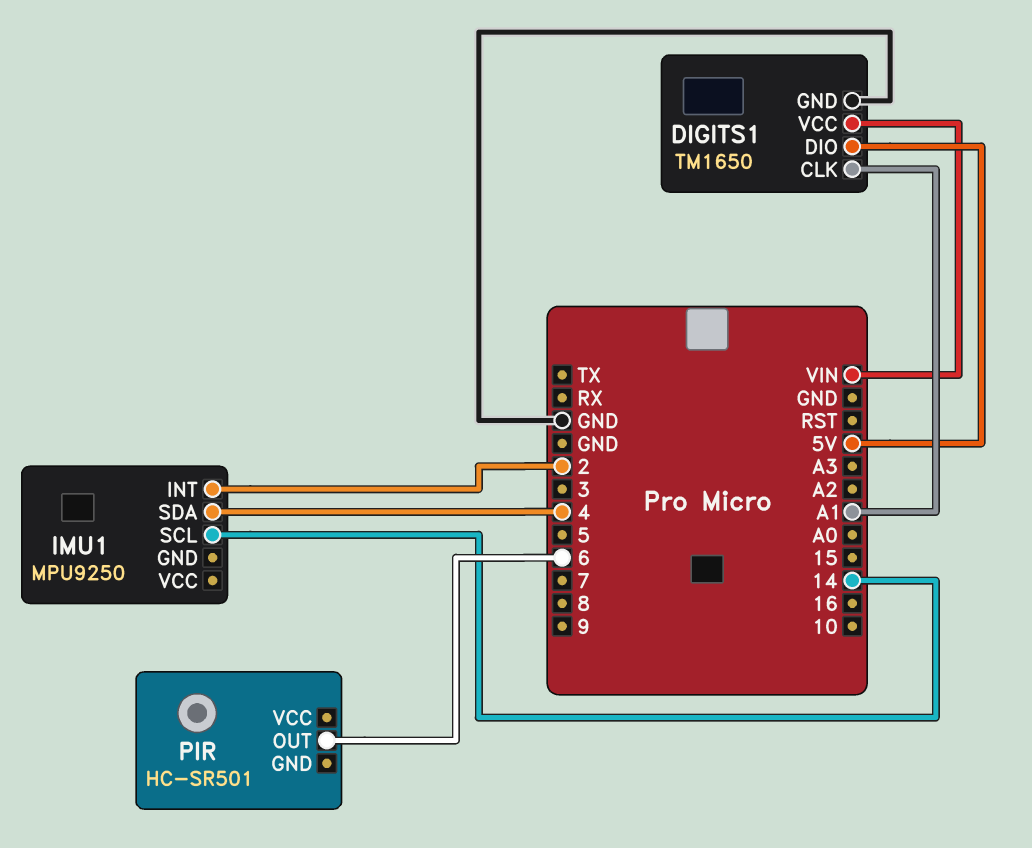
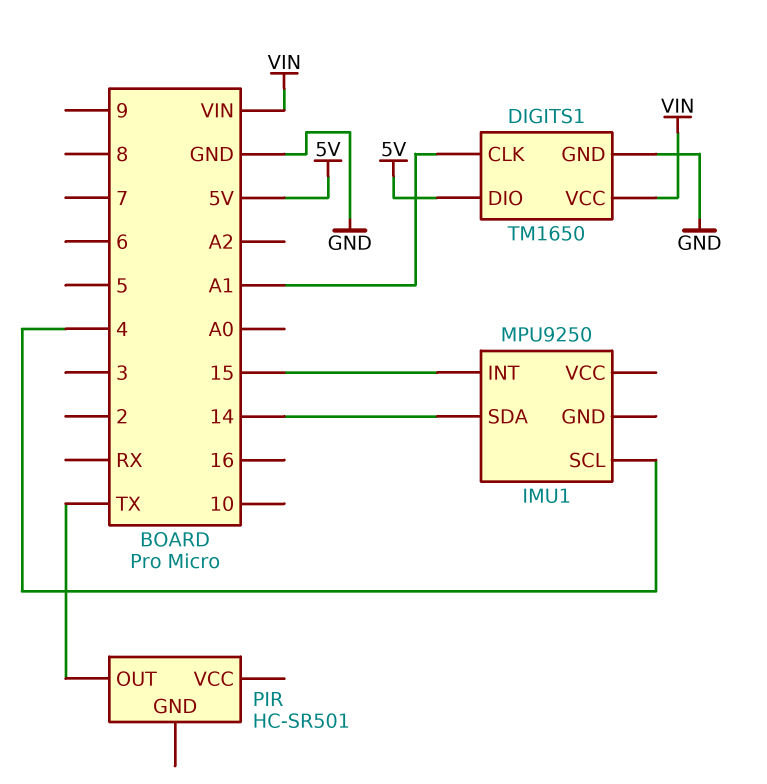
IMU1 pin INT: 2 -> 15
IMU1 pin SCL: 14 -> 4
IMU1 pin SDA: 4 -> 14
PIR pin OUT: 6 -> TX

